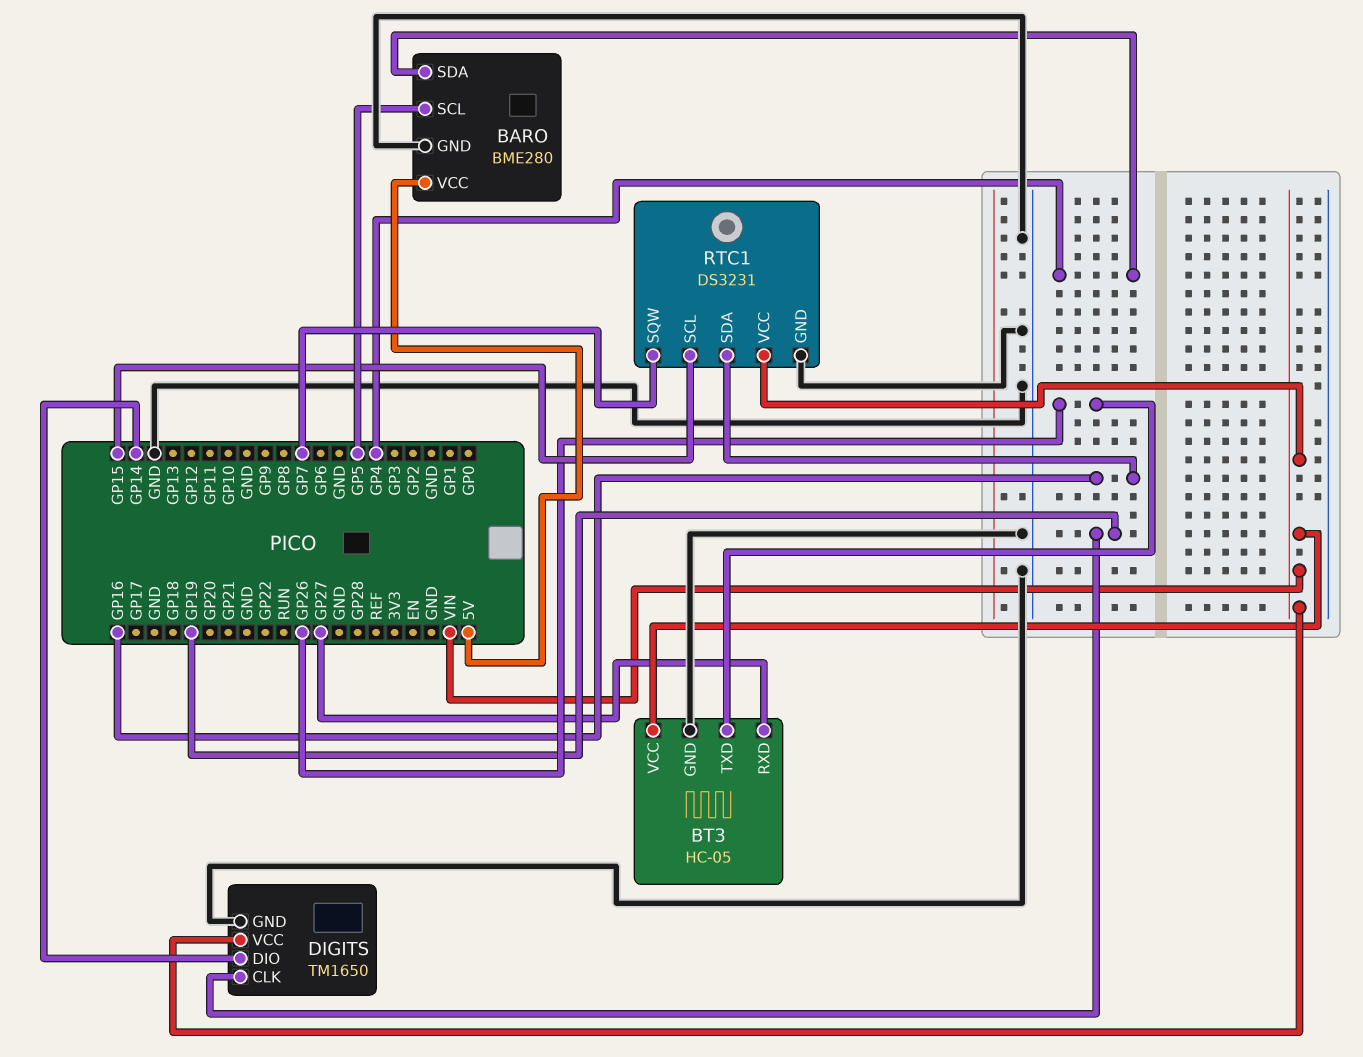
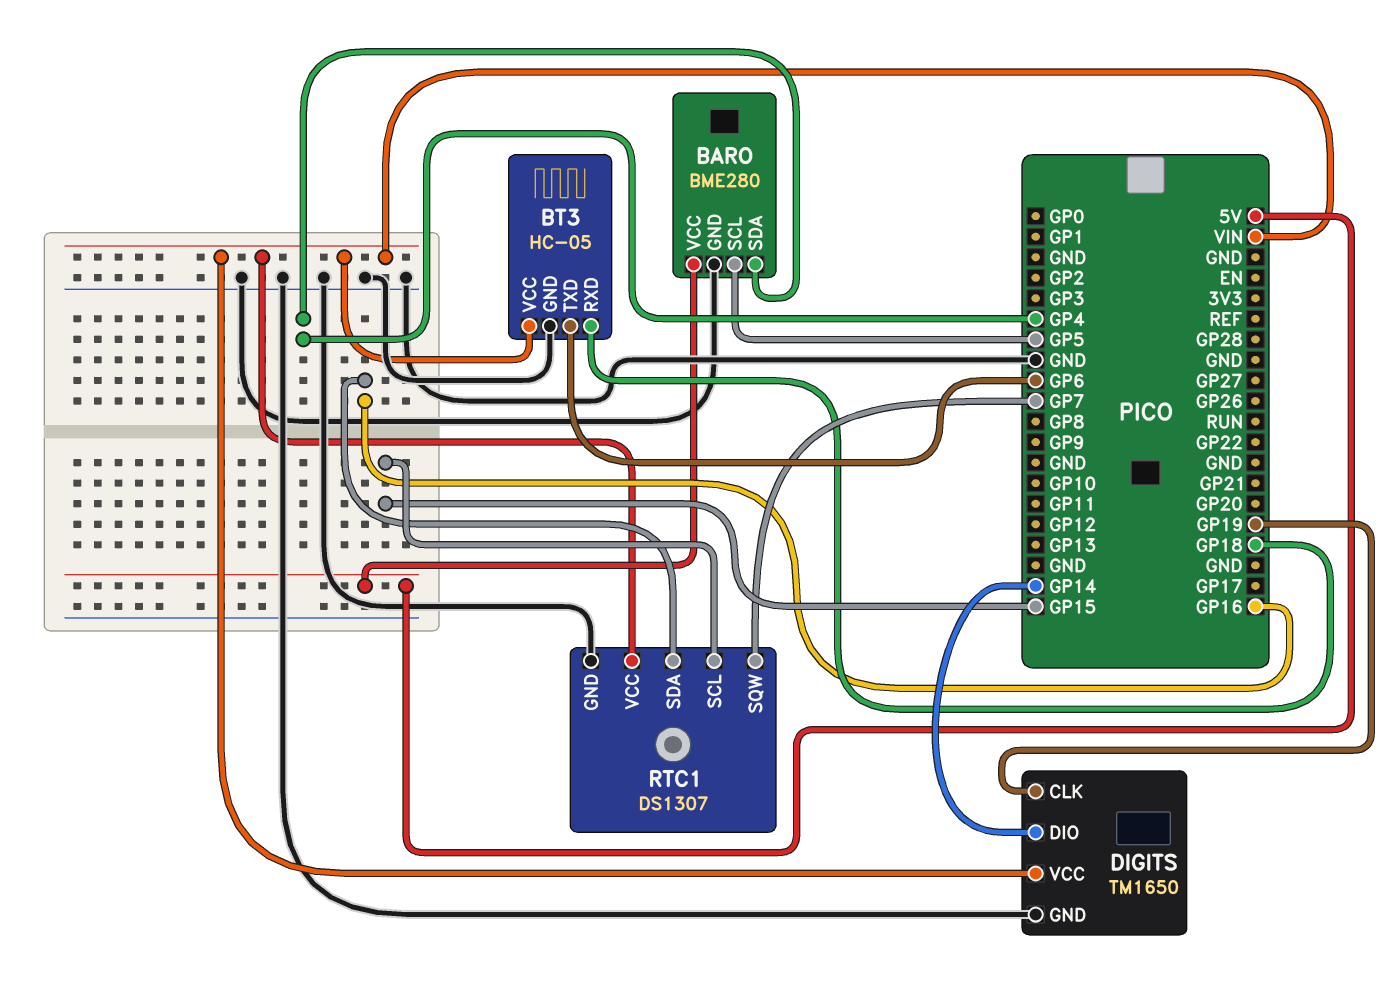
BT3 pin RXD: GP27 -> GP18
BT3 pin TXD: GP26 -> GP6
RTC1: DS3231 -> DS1307

